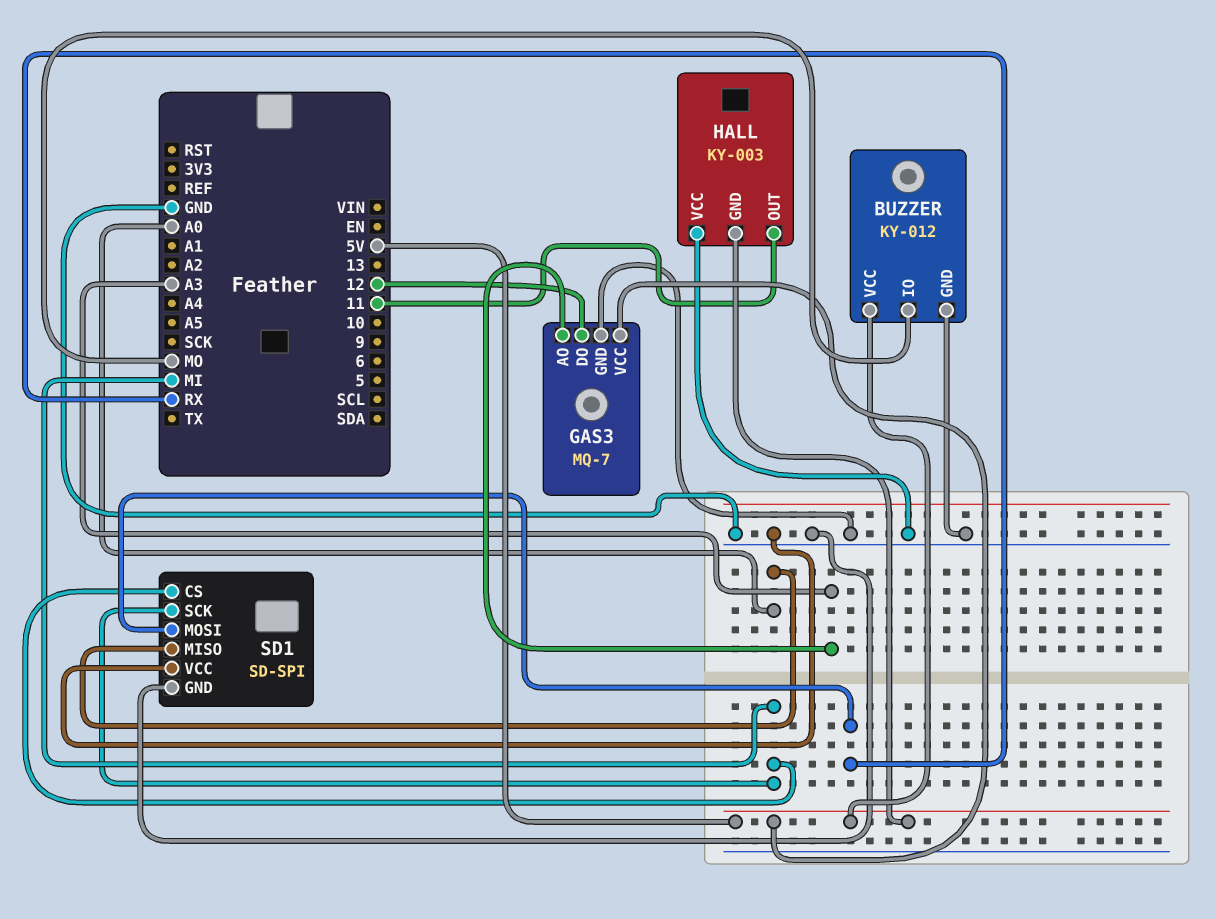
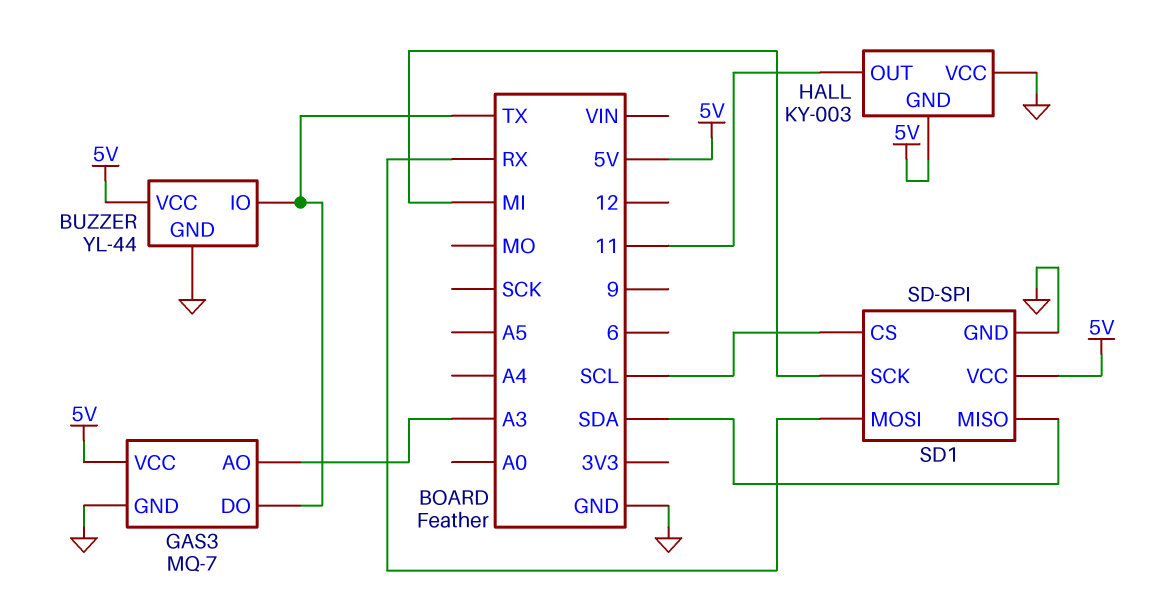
BUZZER: KY-012 -> YL-44
BUZZER pin IO: MO -> TX
GAS3 pin DO: 12 -> TX
SD1 pin CS: MI -> SCL
SD1 pin MISO: A0 -> SDA
SD1 pin VCC: GND -> 5V

